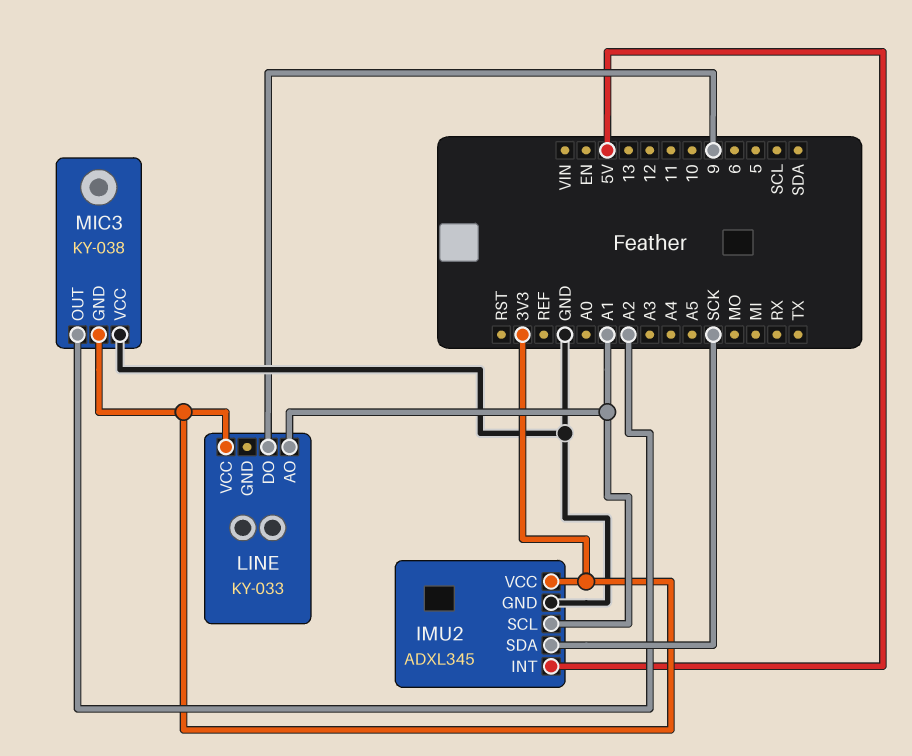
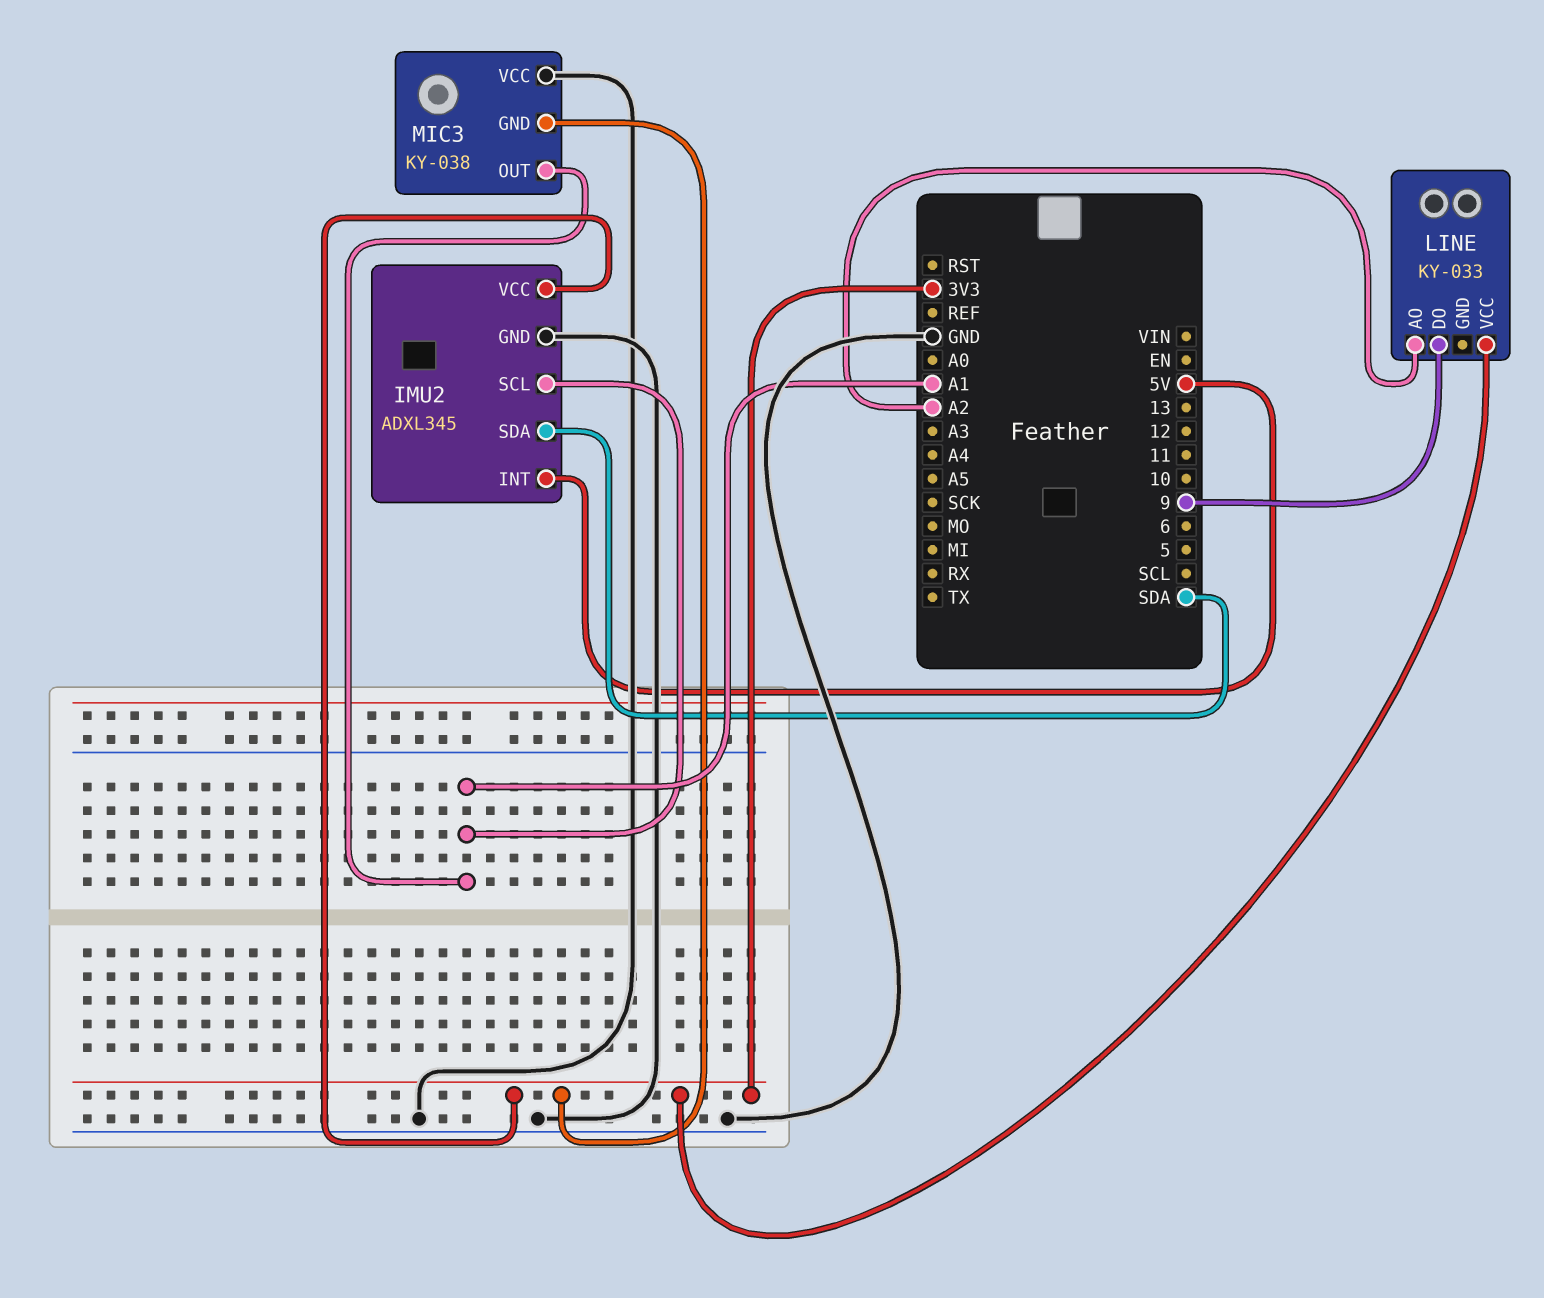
IMU2 pin SDA: SCK -> SDA
LINE pin AO: A1 -> A2
MIC3 pin OUT: A2 -> A1

